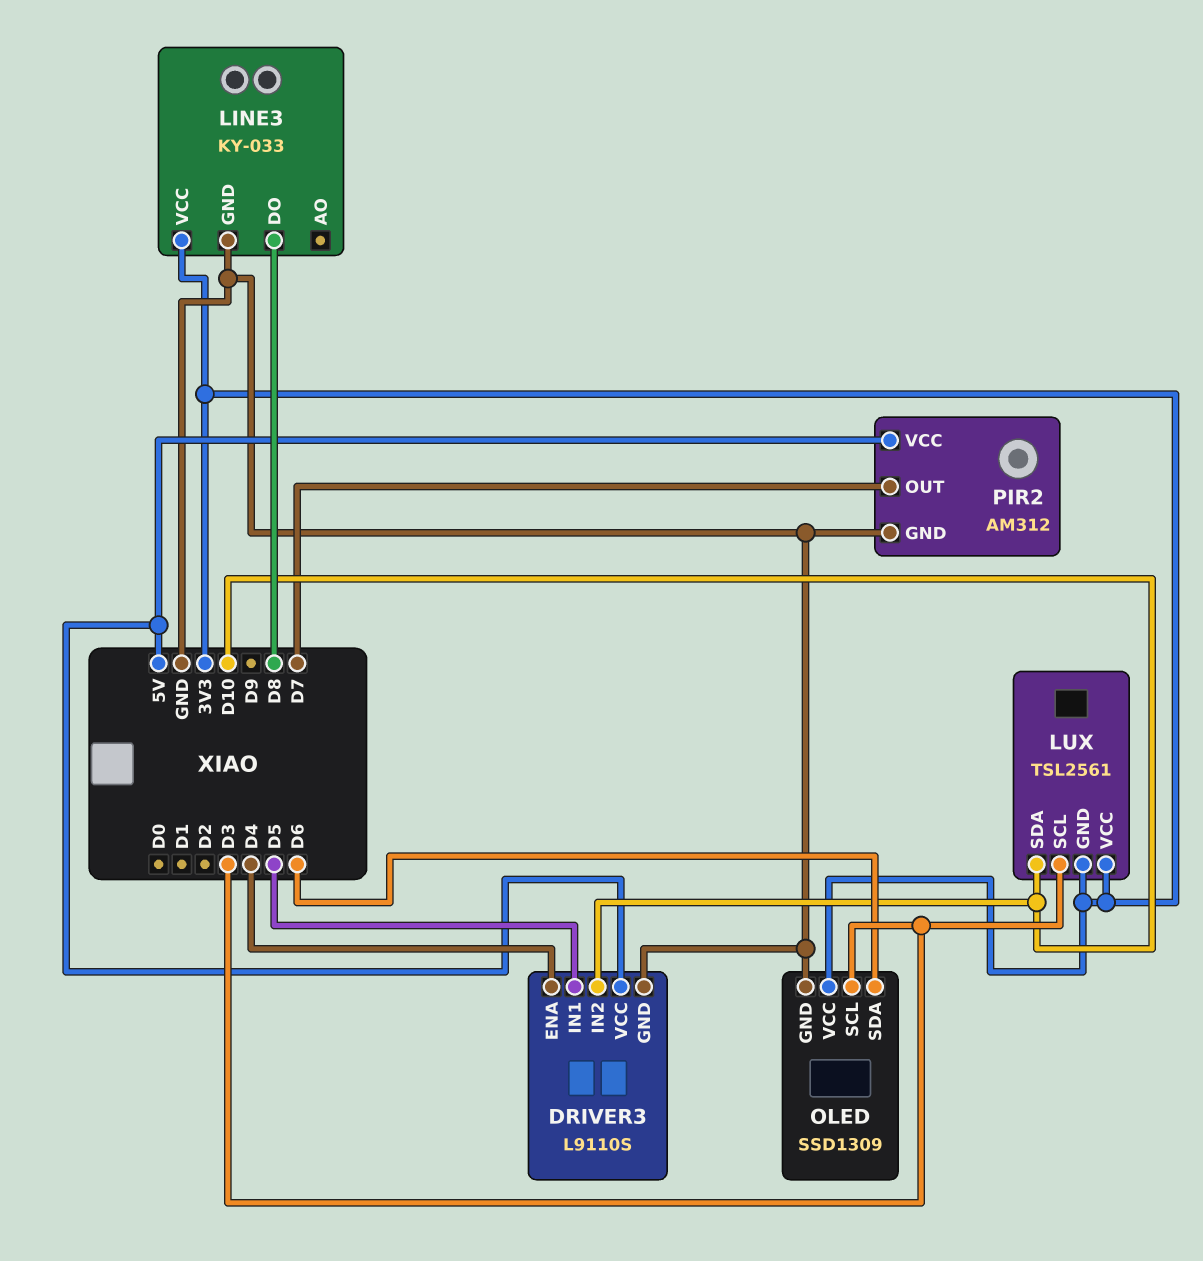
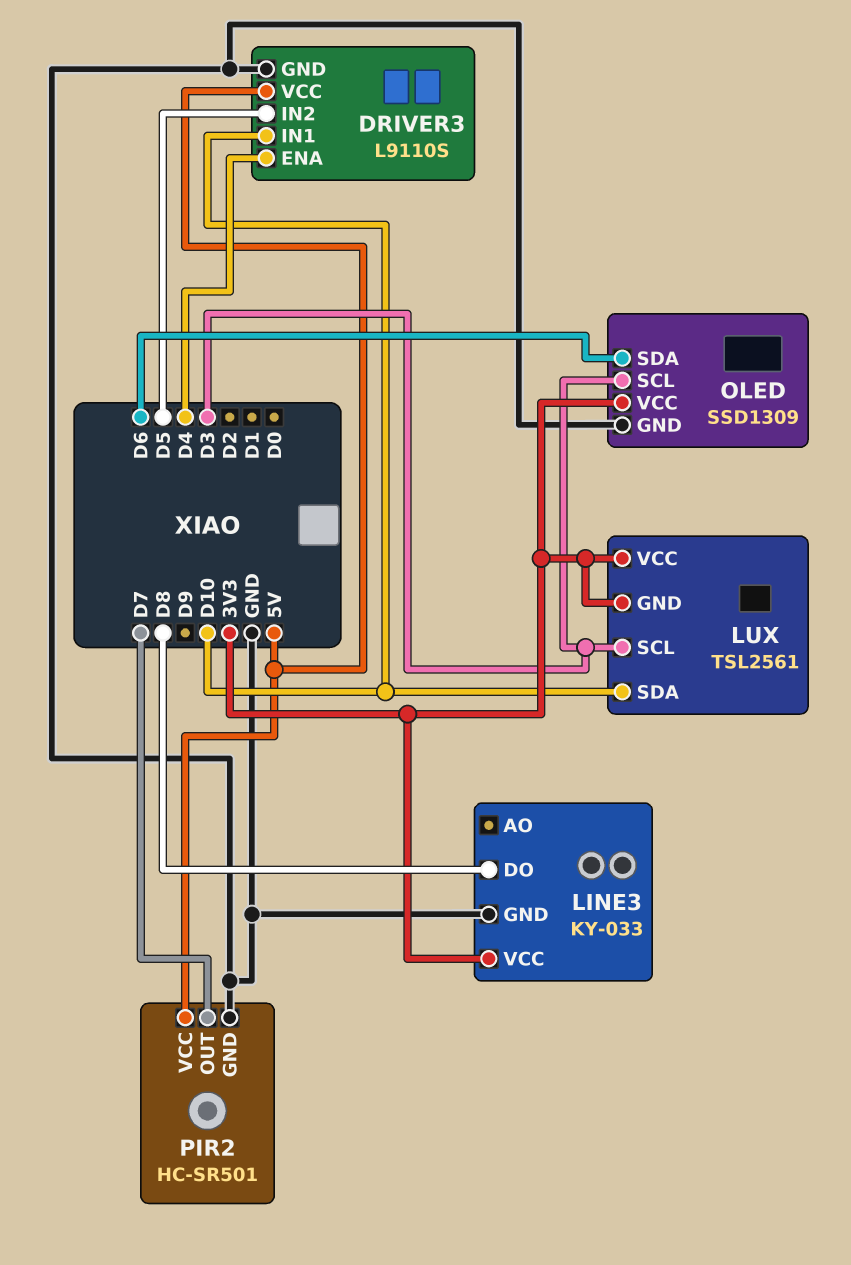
DRIVER3 pin IN1: D5 -> D10
DRIVER3 pin IN2: D10 -> D5
PIR2: AM312 -> HC-SR501

